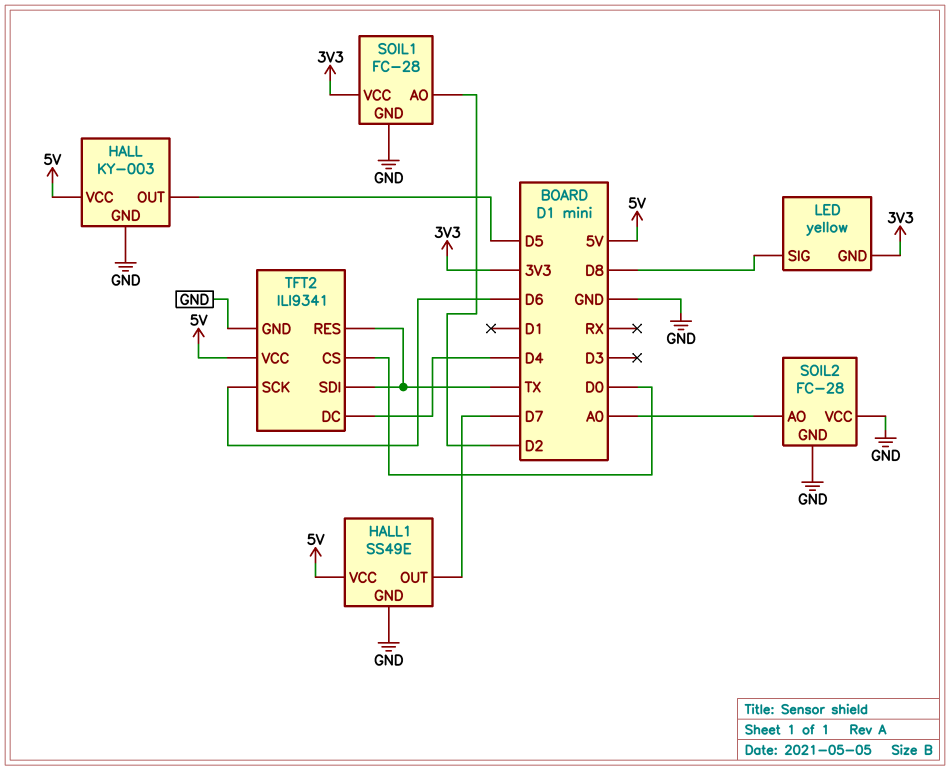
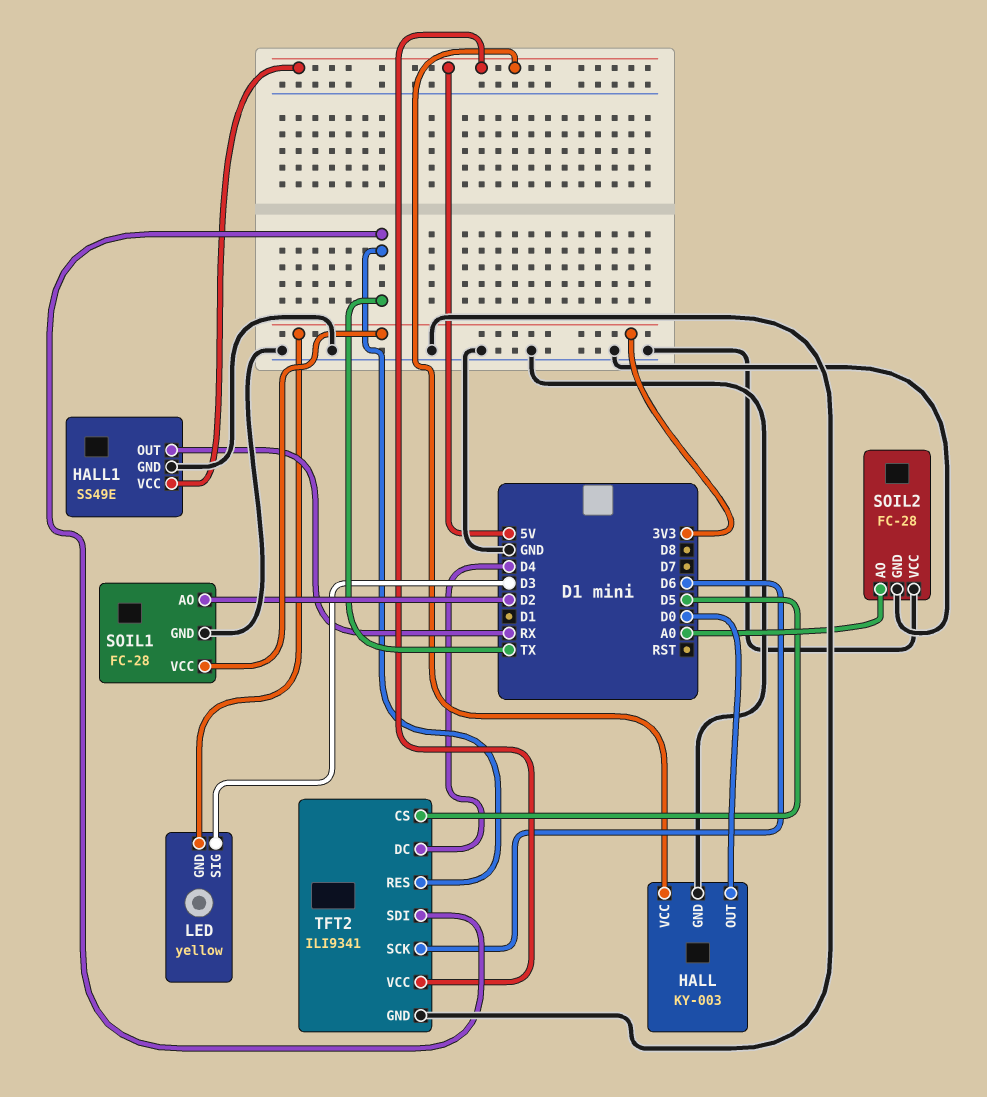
HALL pin OUT: D5 -> D0
HALL1 pin OUT: D7 -> RX
LED pin SIG: D8 -> D3
TFT2 pin CS: D0 -> D5

